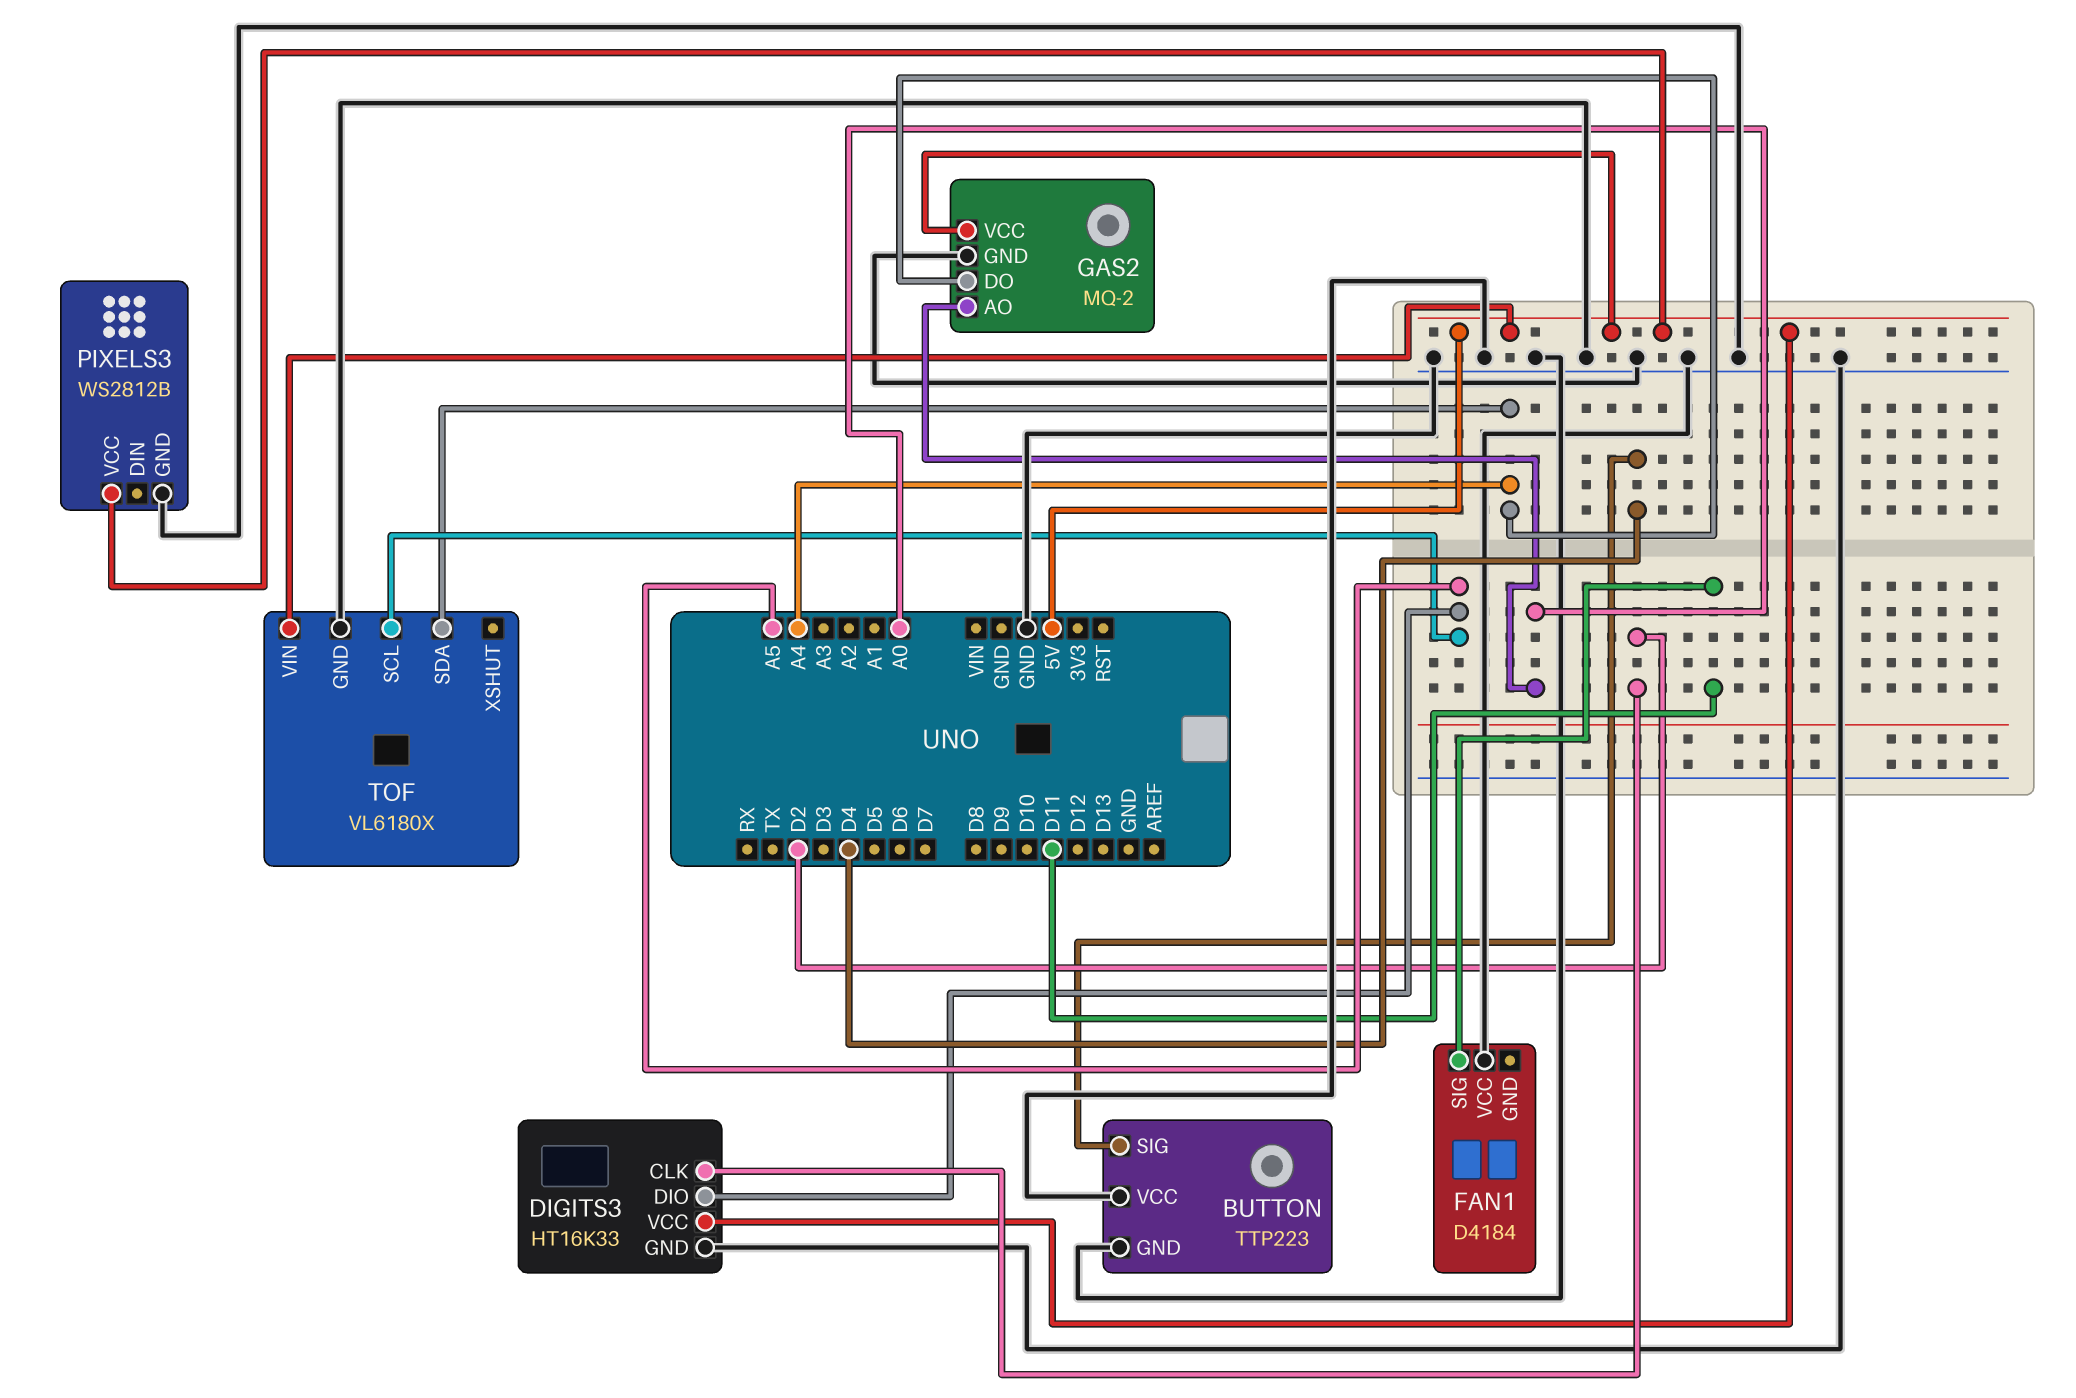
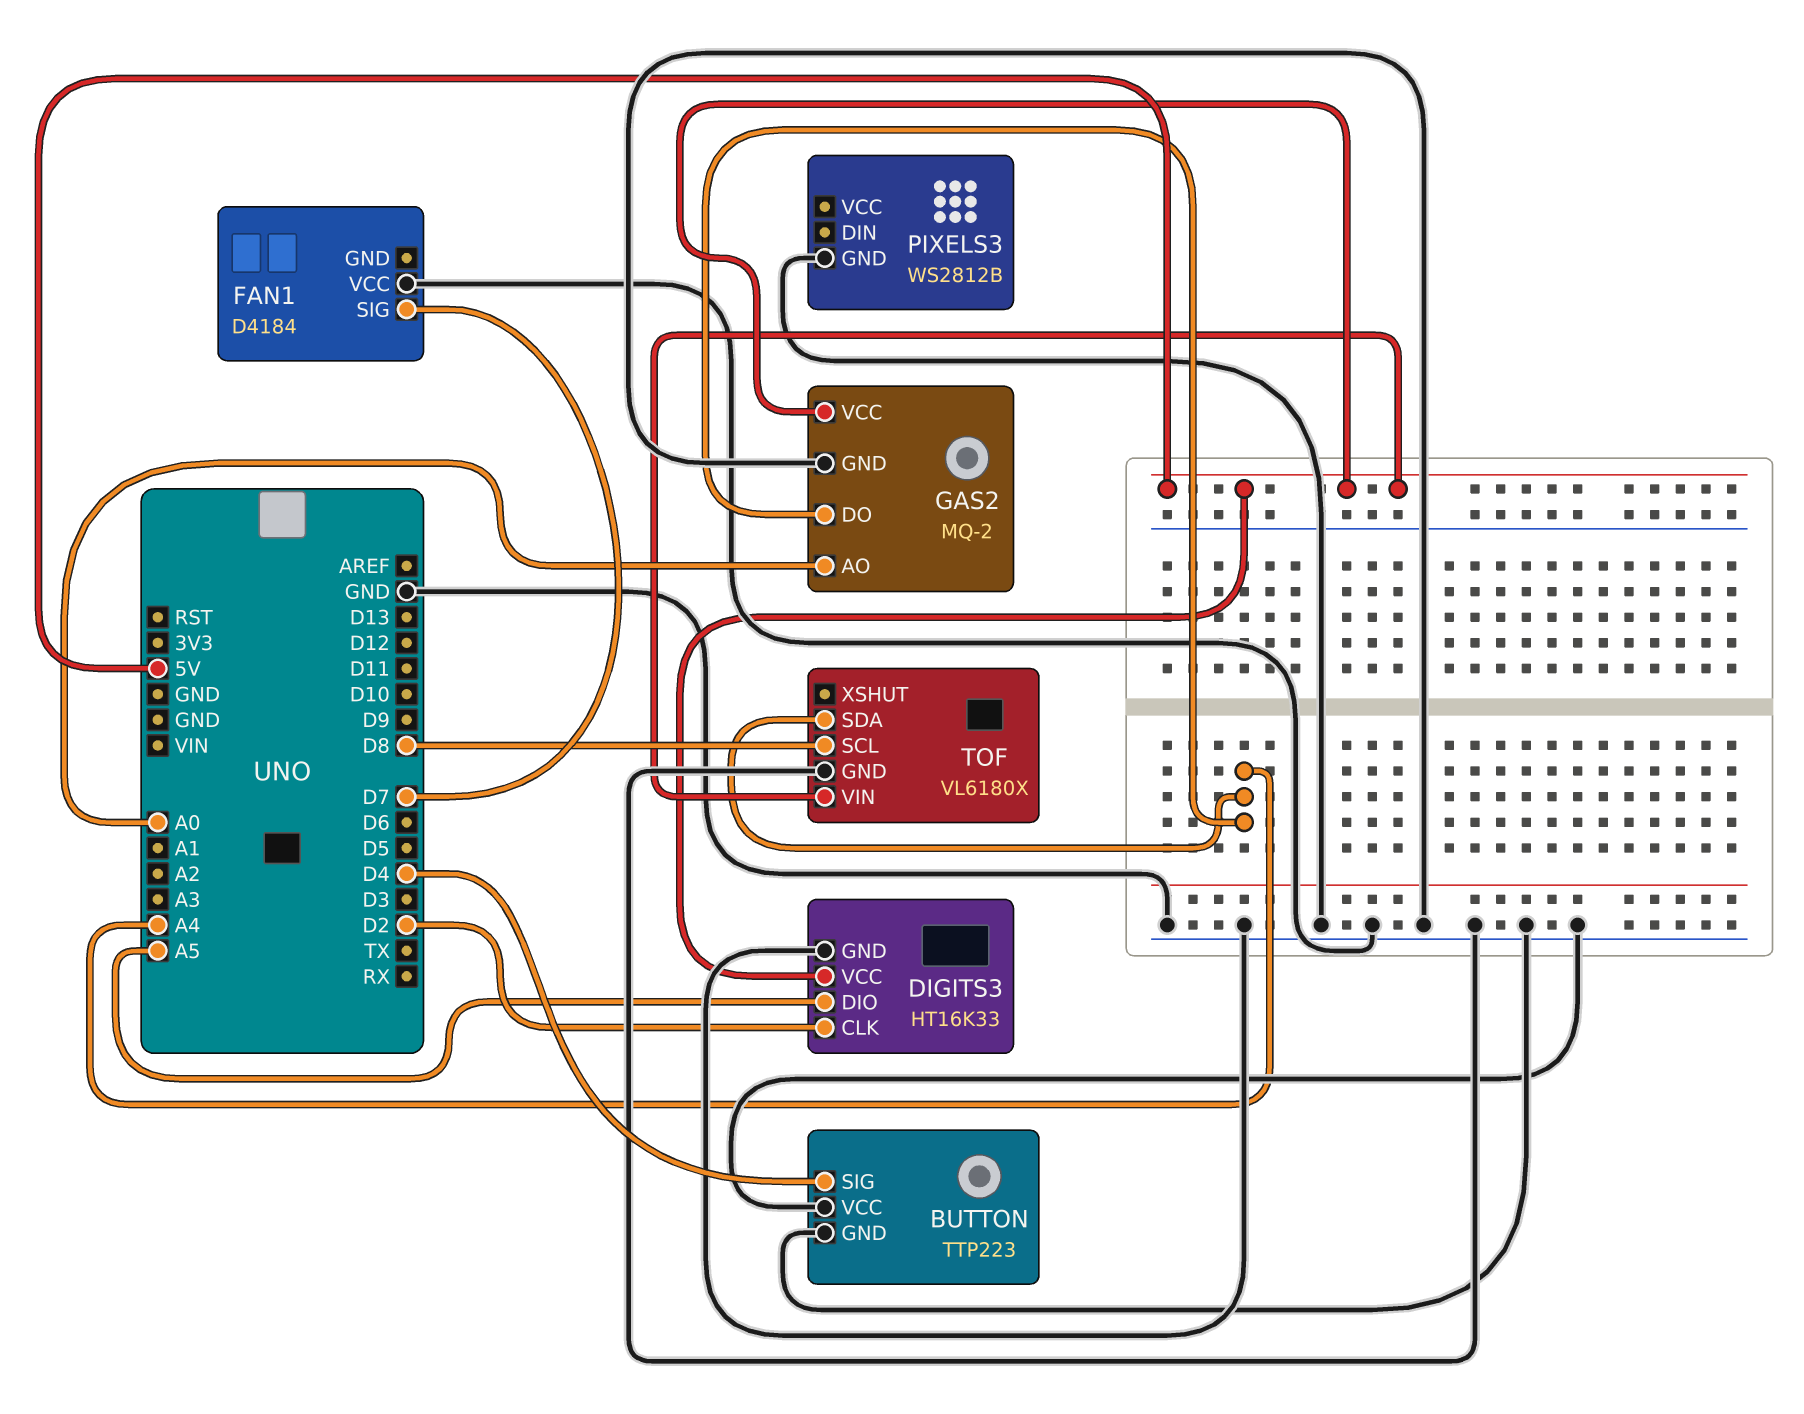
FAN1 pin SIG: D11 -> D7
PIXELS3 pin VCC: 5V -> none
TOF pin SCL: A5 -> D8

